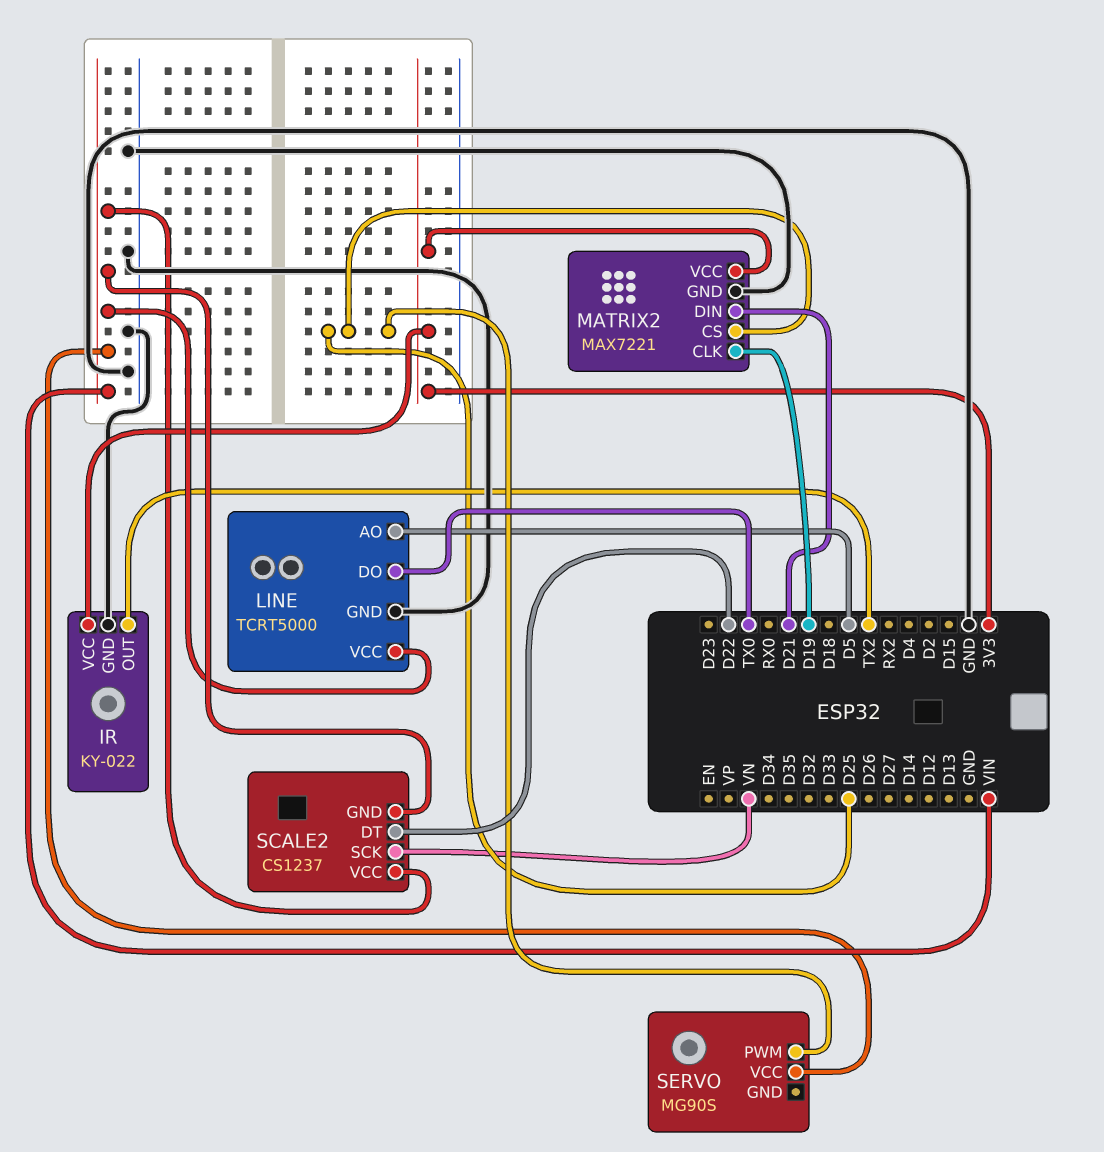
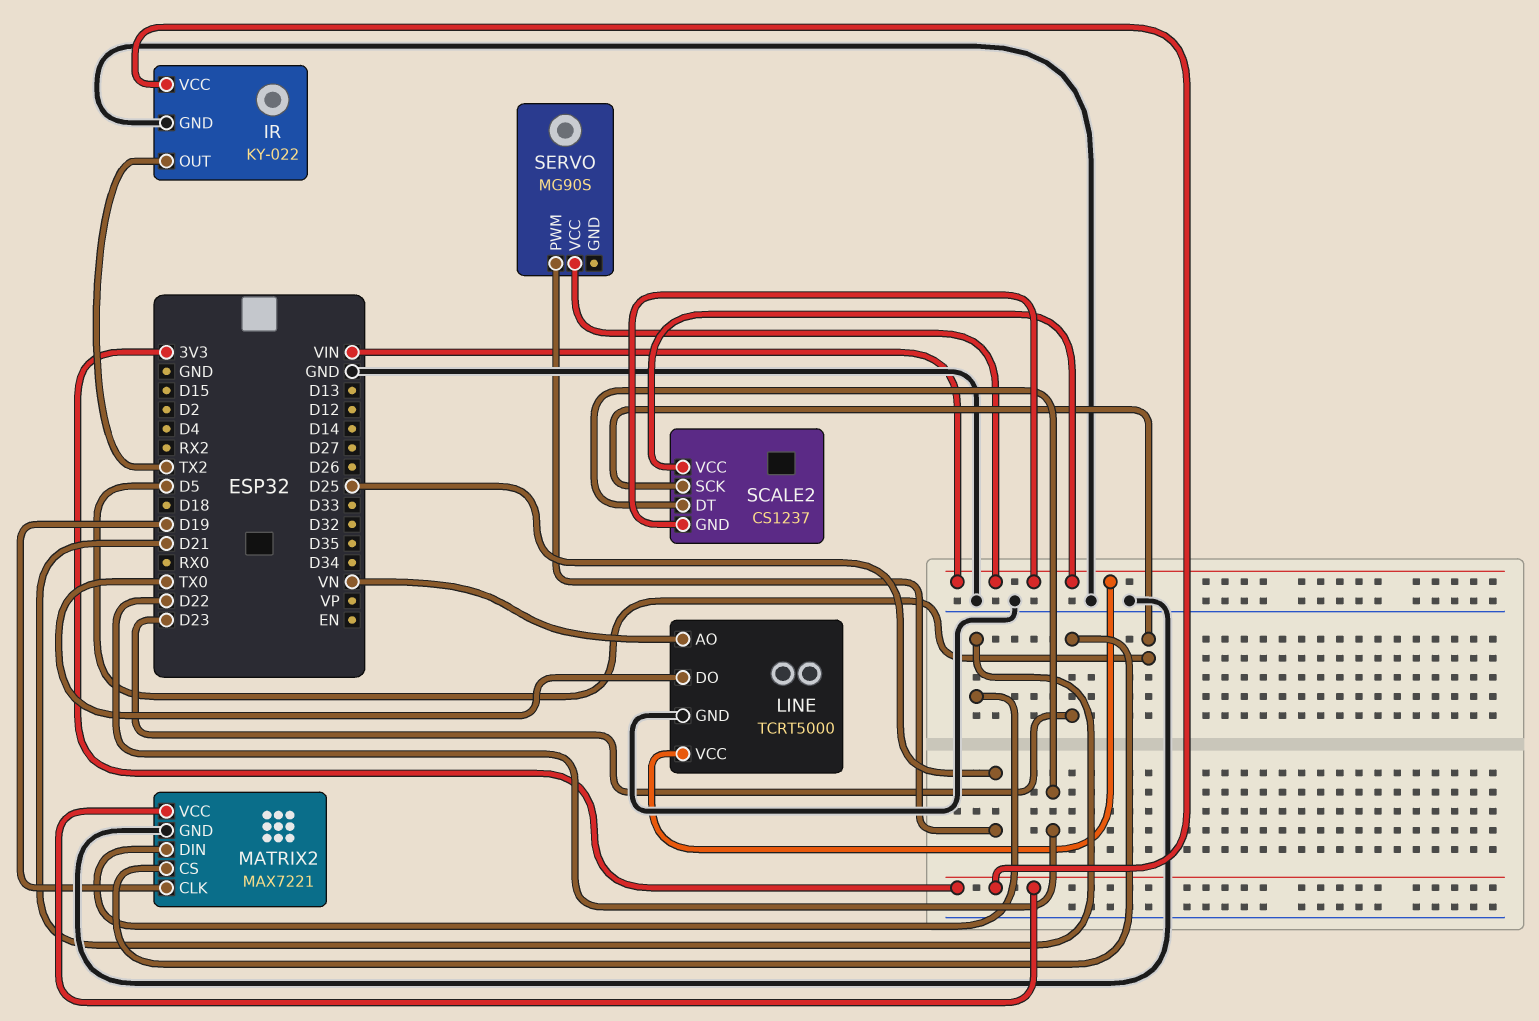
LINE pin AO: D5 -> VN
MATRIX2 pin CS: D25 -> D23
SCALE2 pin SCK: VN -> D5

